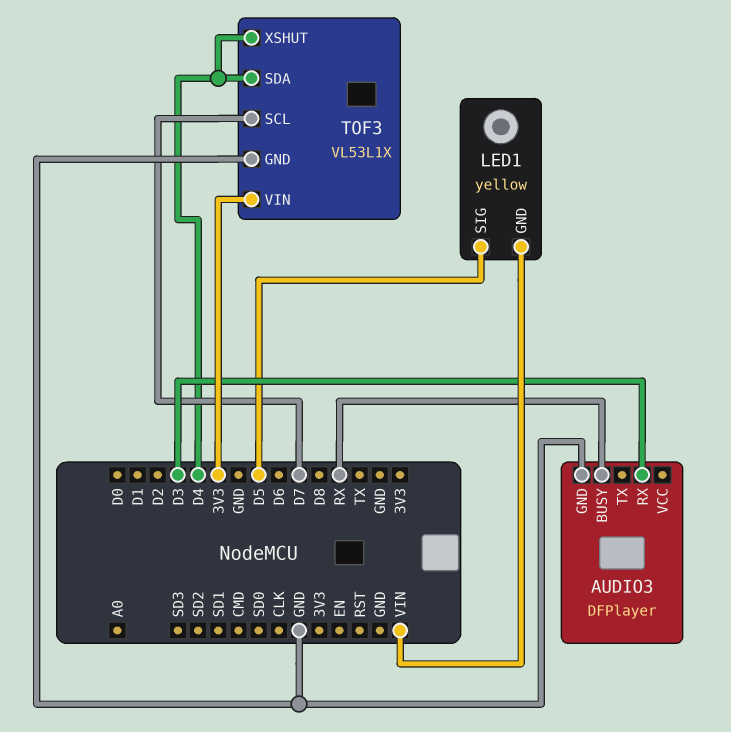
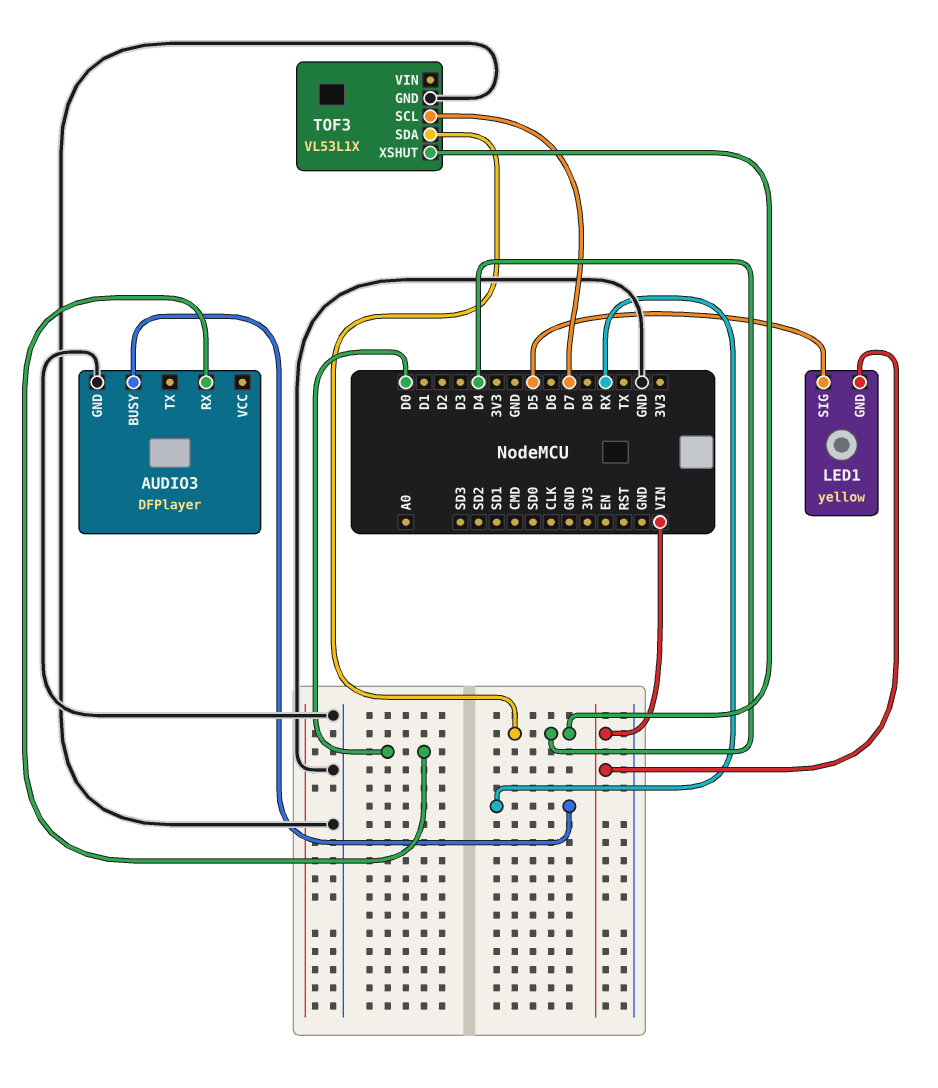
AUDIO3 pin RX: D3 -> D0
TOF3 pin VIN: 3V3 -> none

